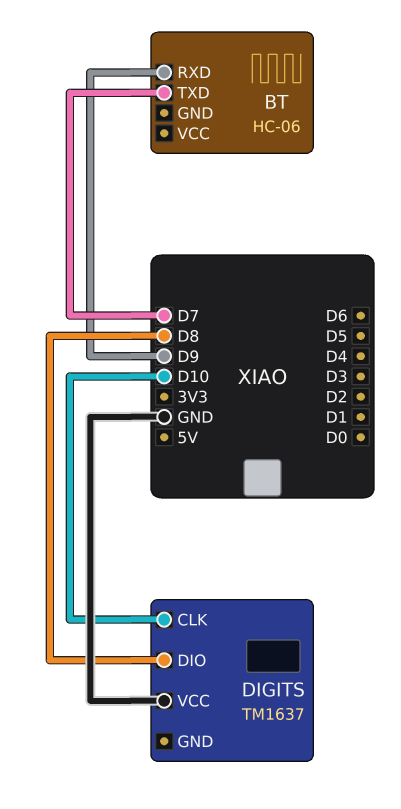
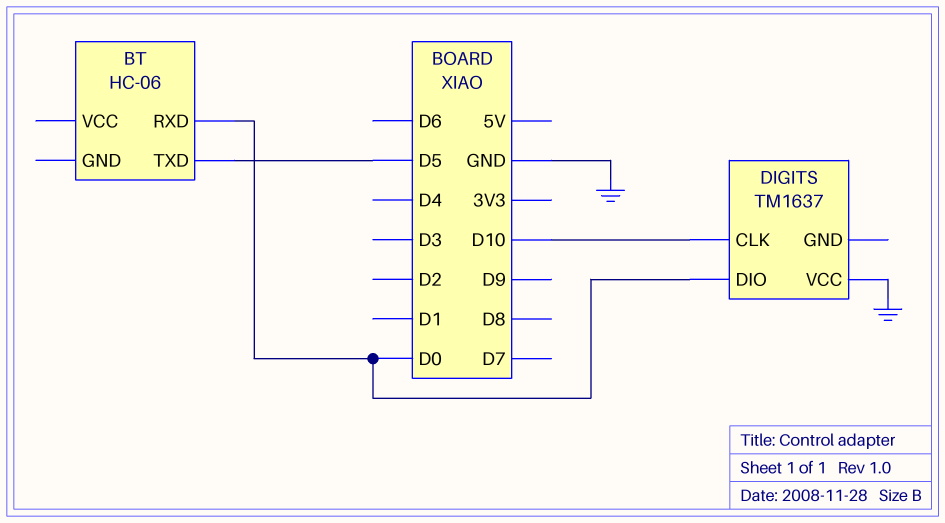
BT pin RXD: D9 -> D0
BT pin TXD: D7 -> D5
DIGITS pin DIO: D8 -> D0

